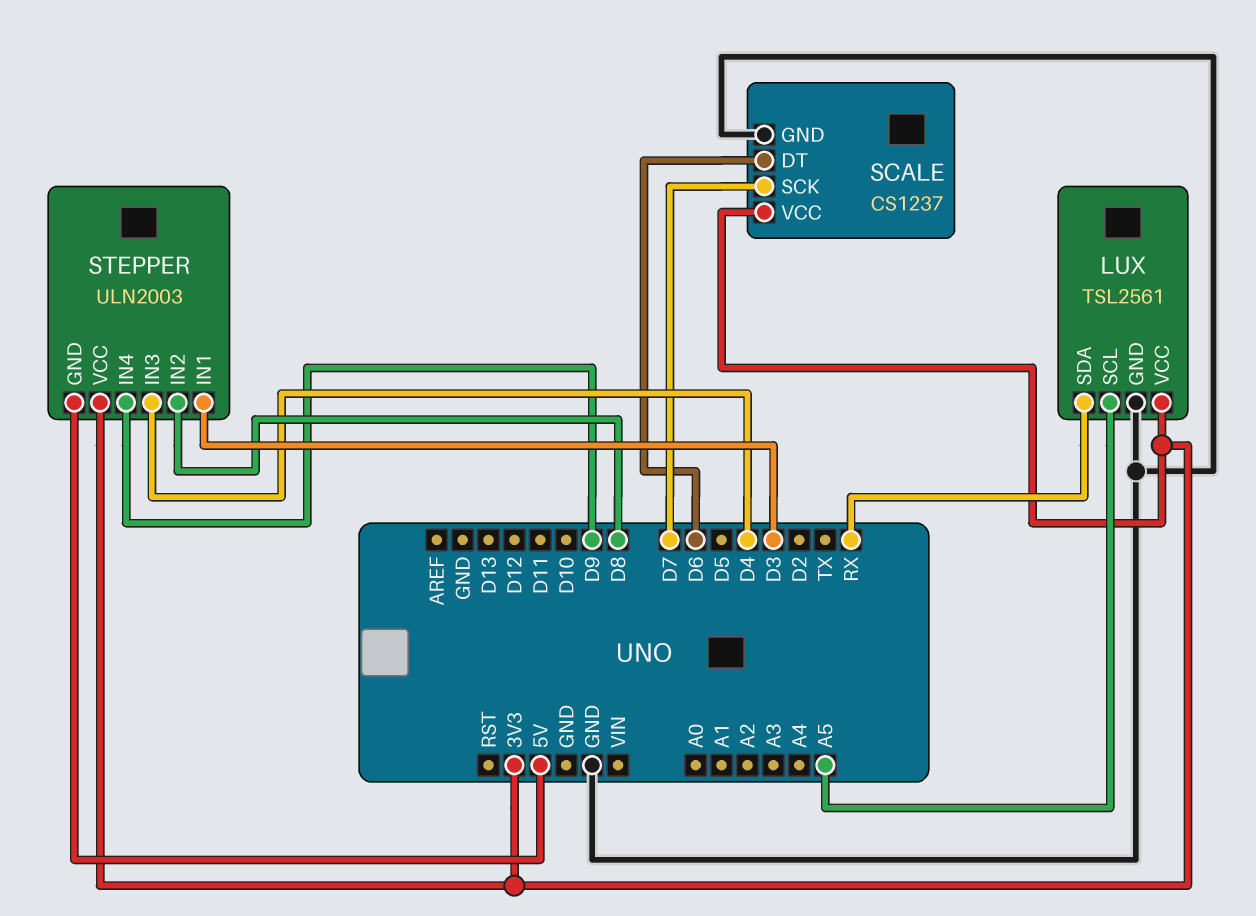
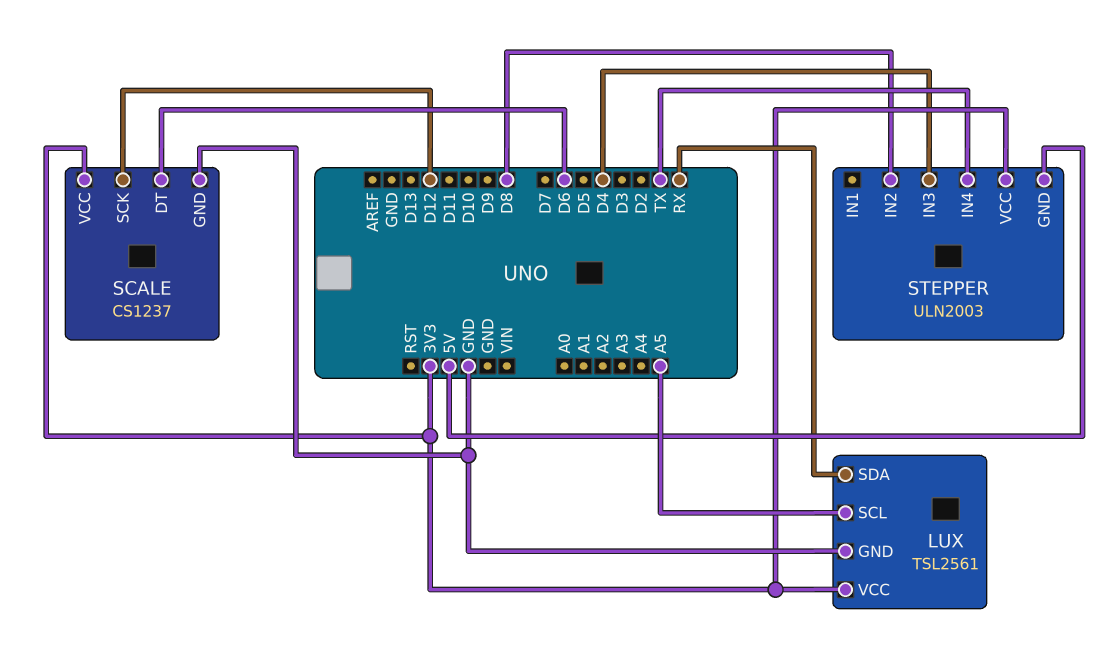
SCALE pin SCK: D7 -> D12
STEPPER pin IN1: D3 -> none
STEPPER pin IN4: D9 -> TX

